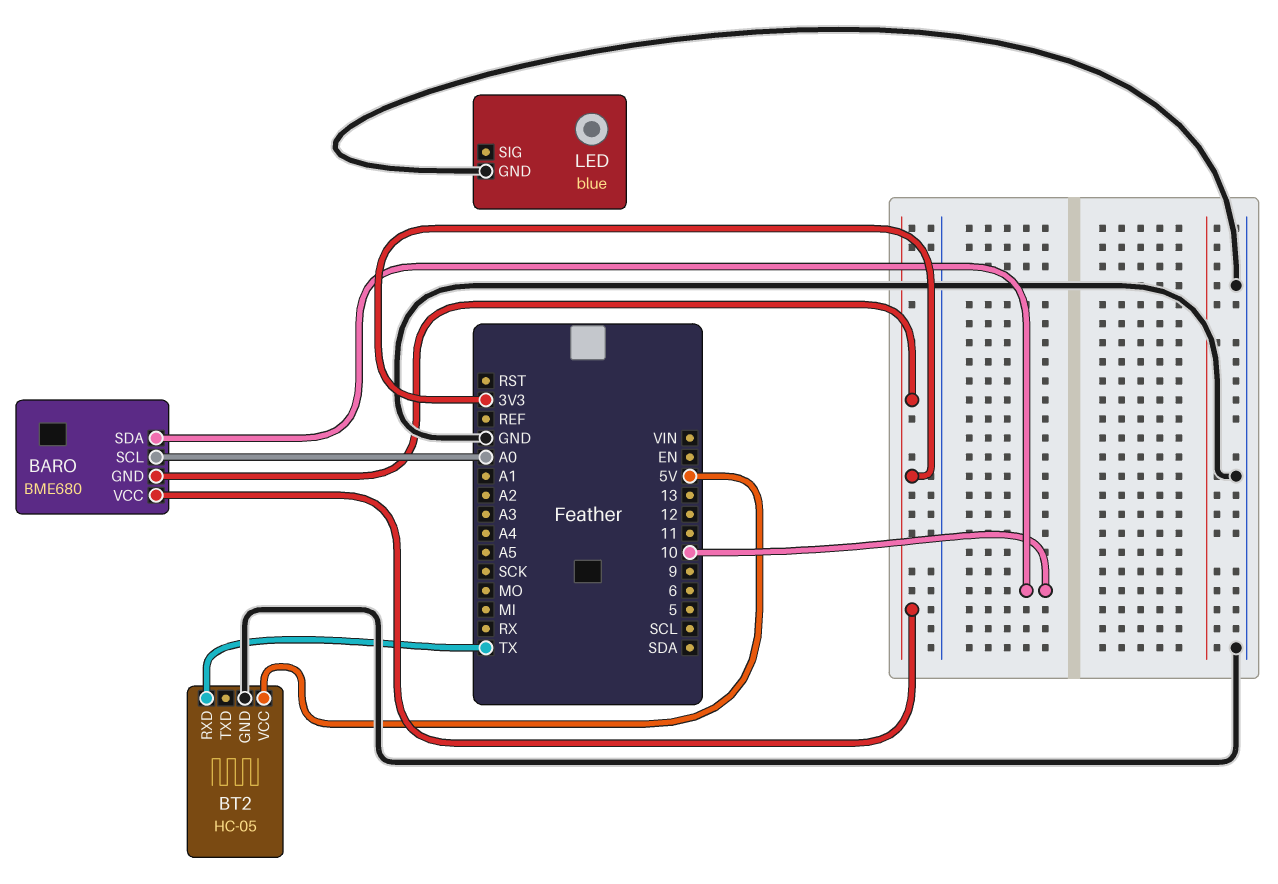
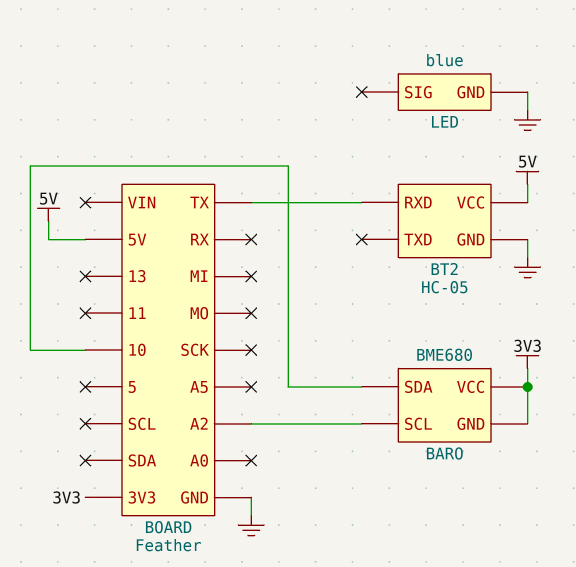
BARO pin SCL: A0 -> A2

